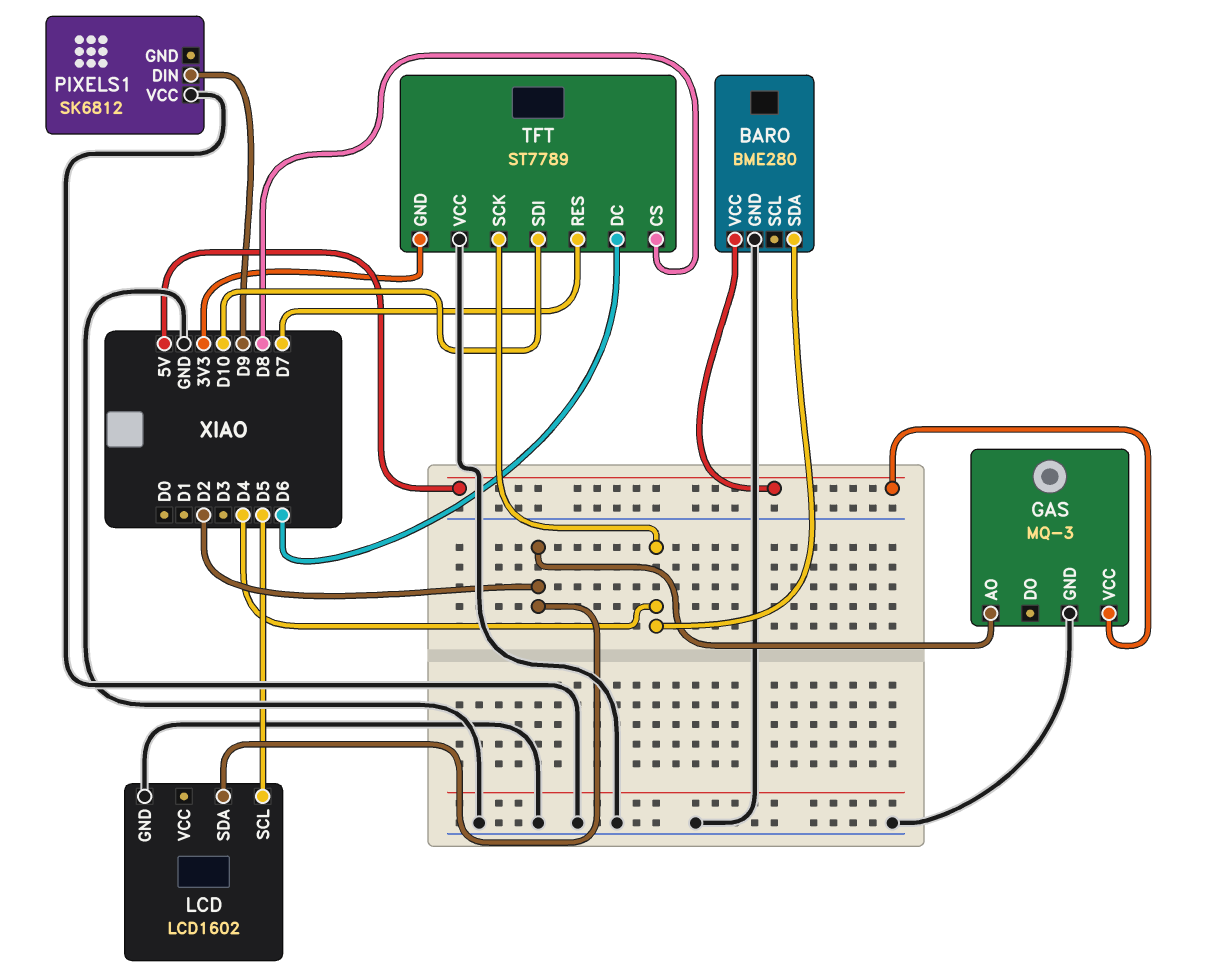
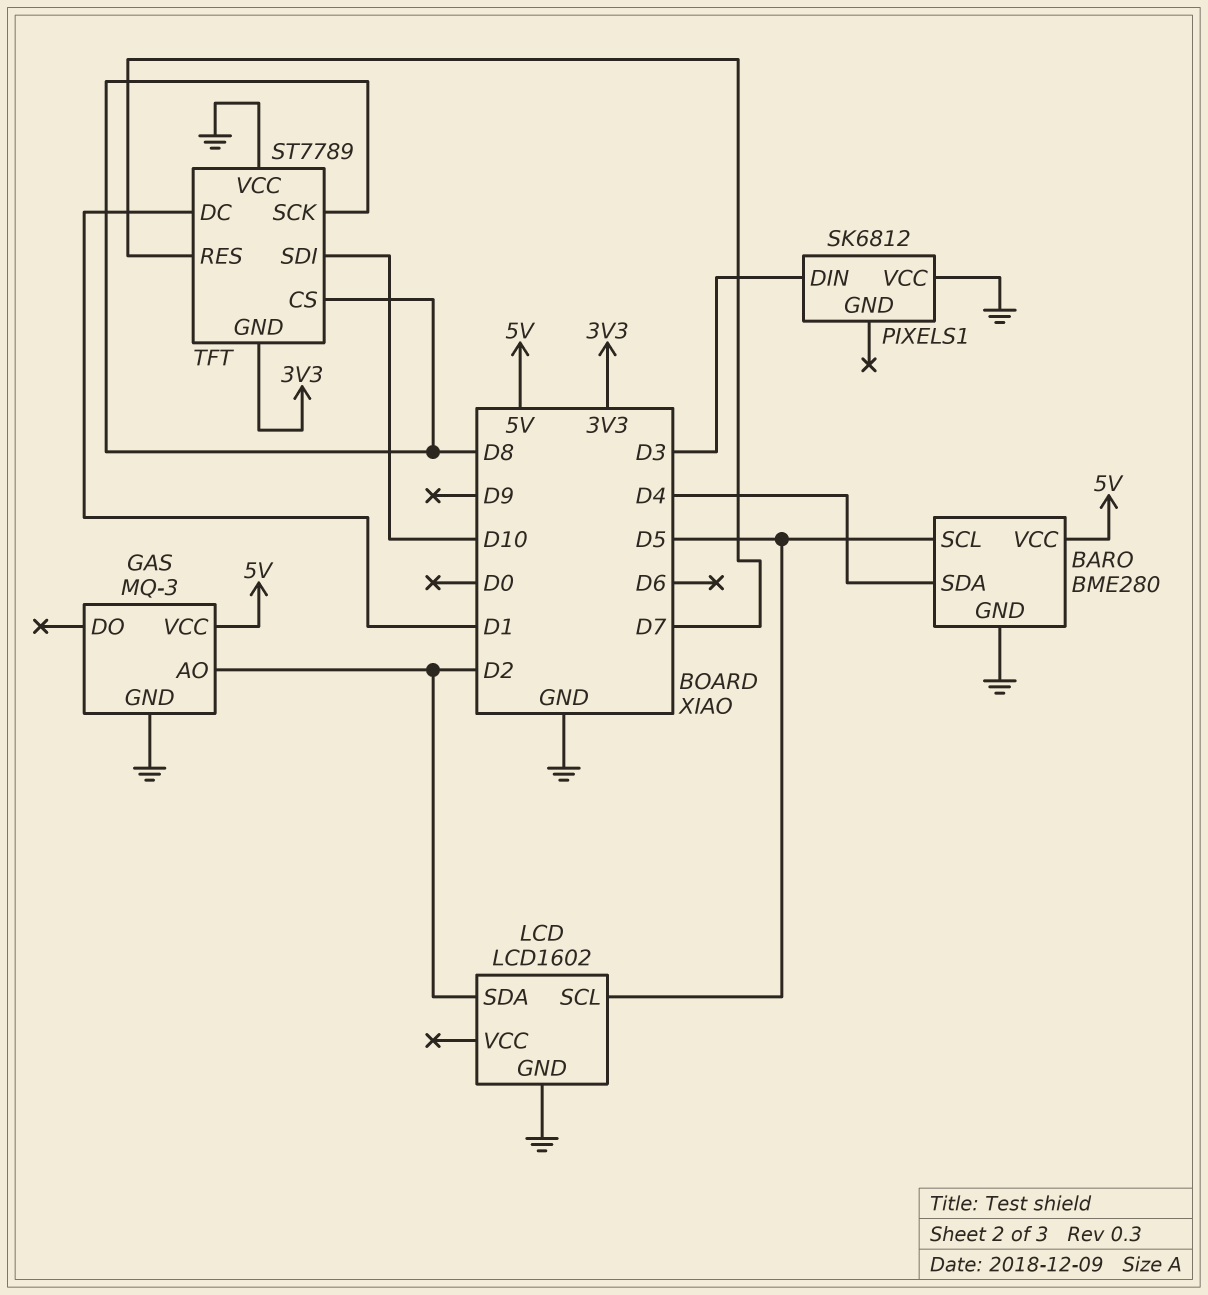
BARO pin SCL: none -> D5
PIXELS1 pin DIN: D9 -> D3
TFT pin DC: D6 -> D1
TFT pin SCK: D4 -> D8

